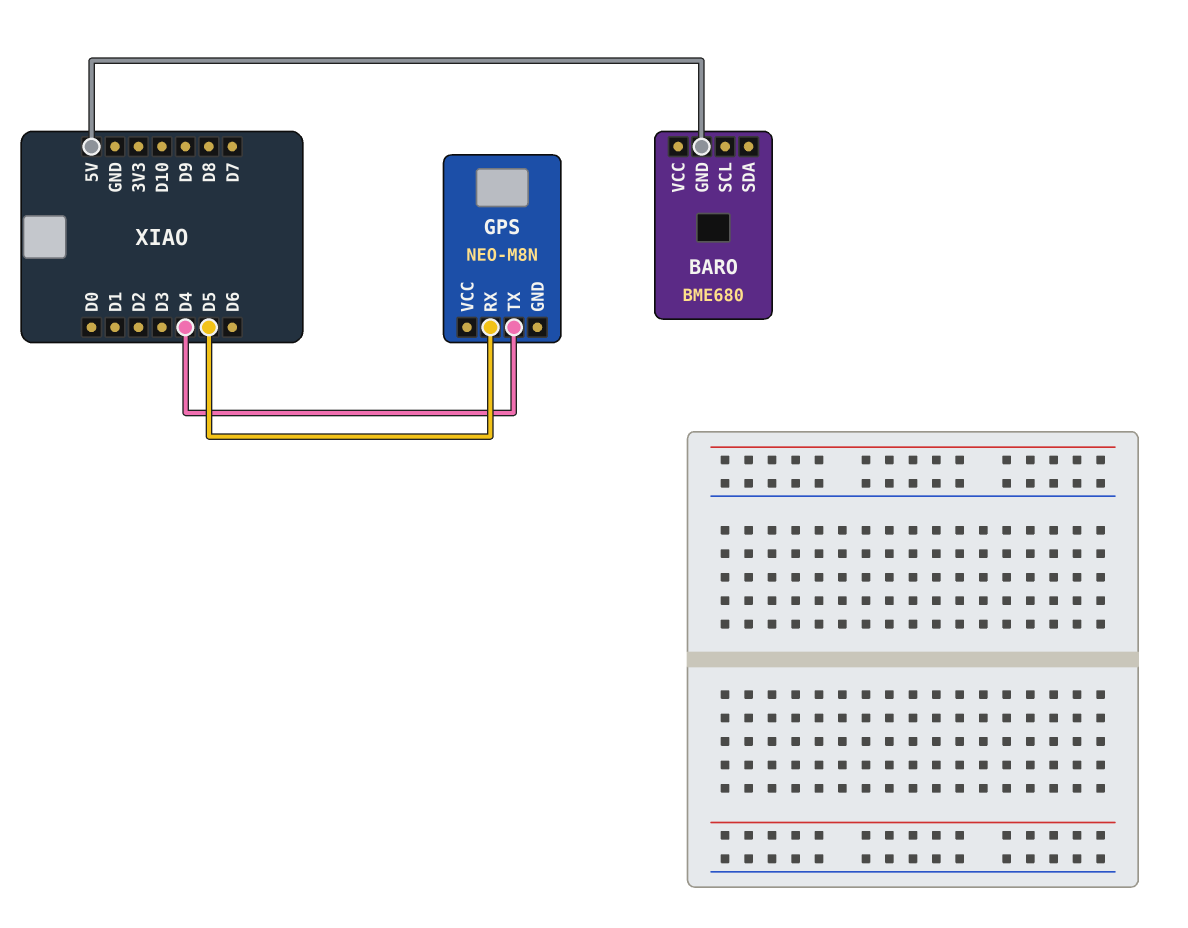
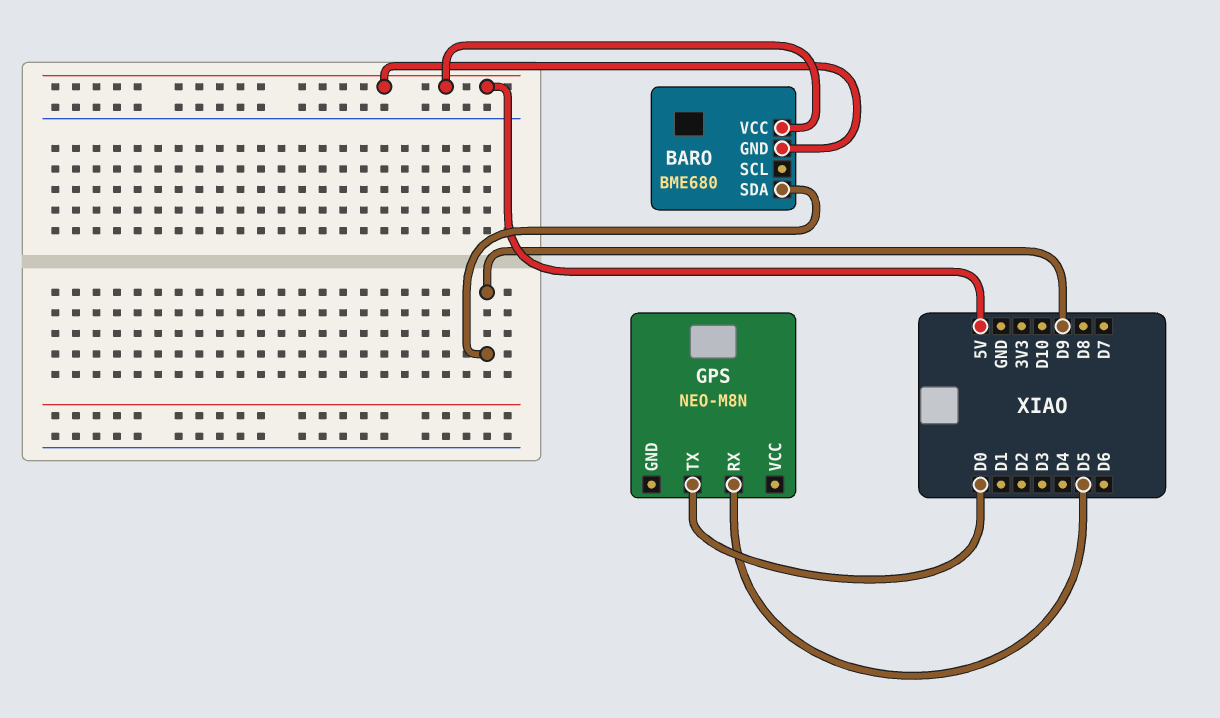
BARO pin SDA: none -> D9
BARO pin VCC: none -> 5V
GPS pin TX: D4 -> D0

